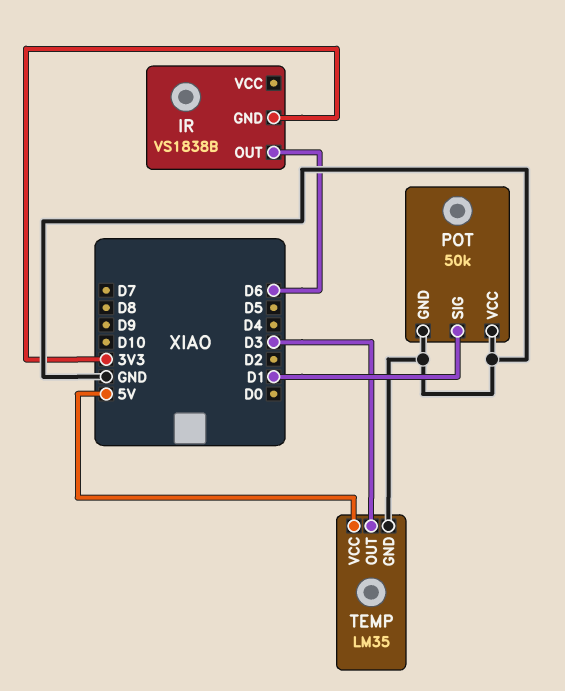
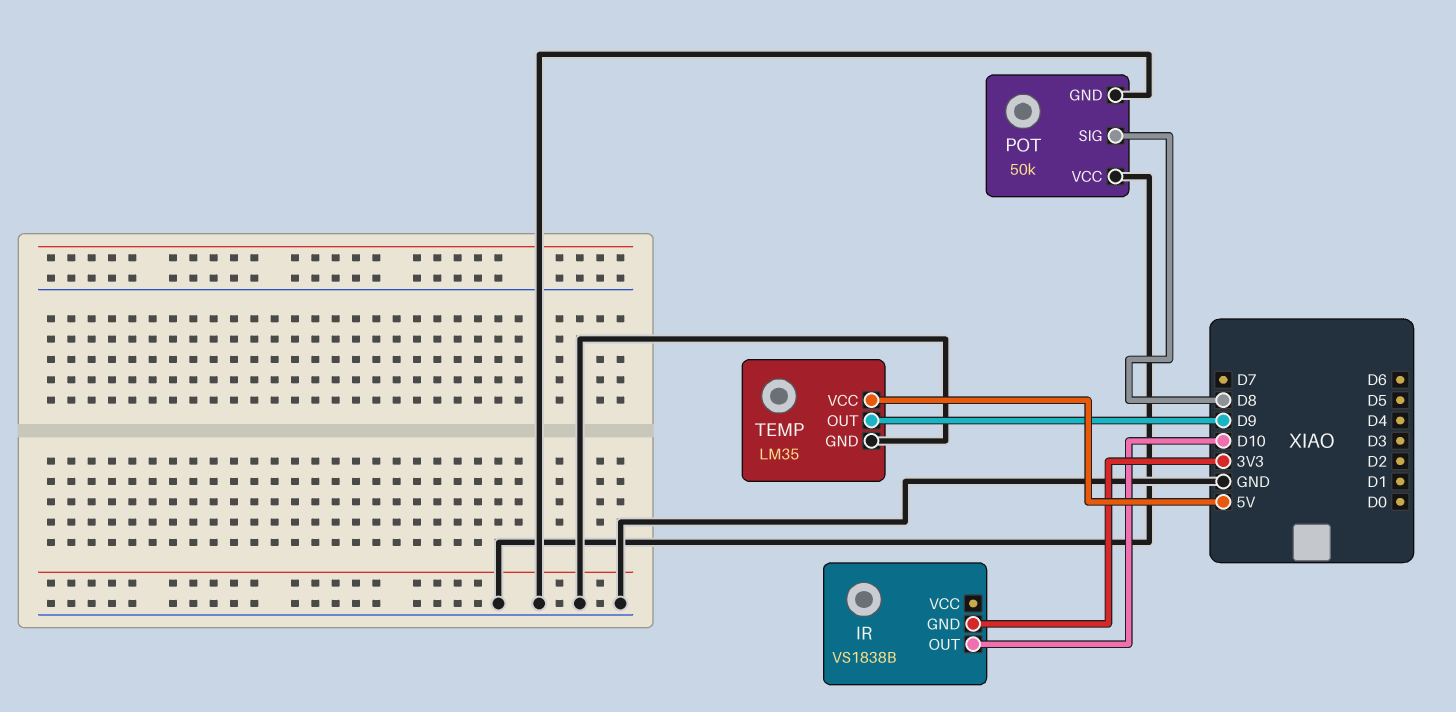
IR pin OUT: D6 -> D10
POT pin SIG: D1 -> D8
TEMP pin OUT: D3 -> D9

